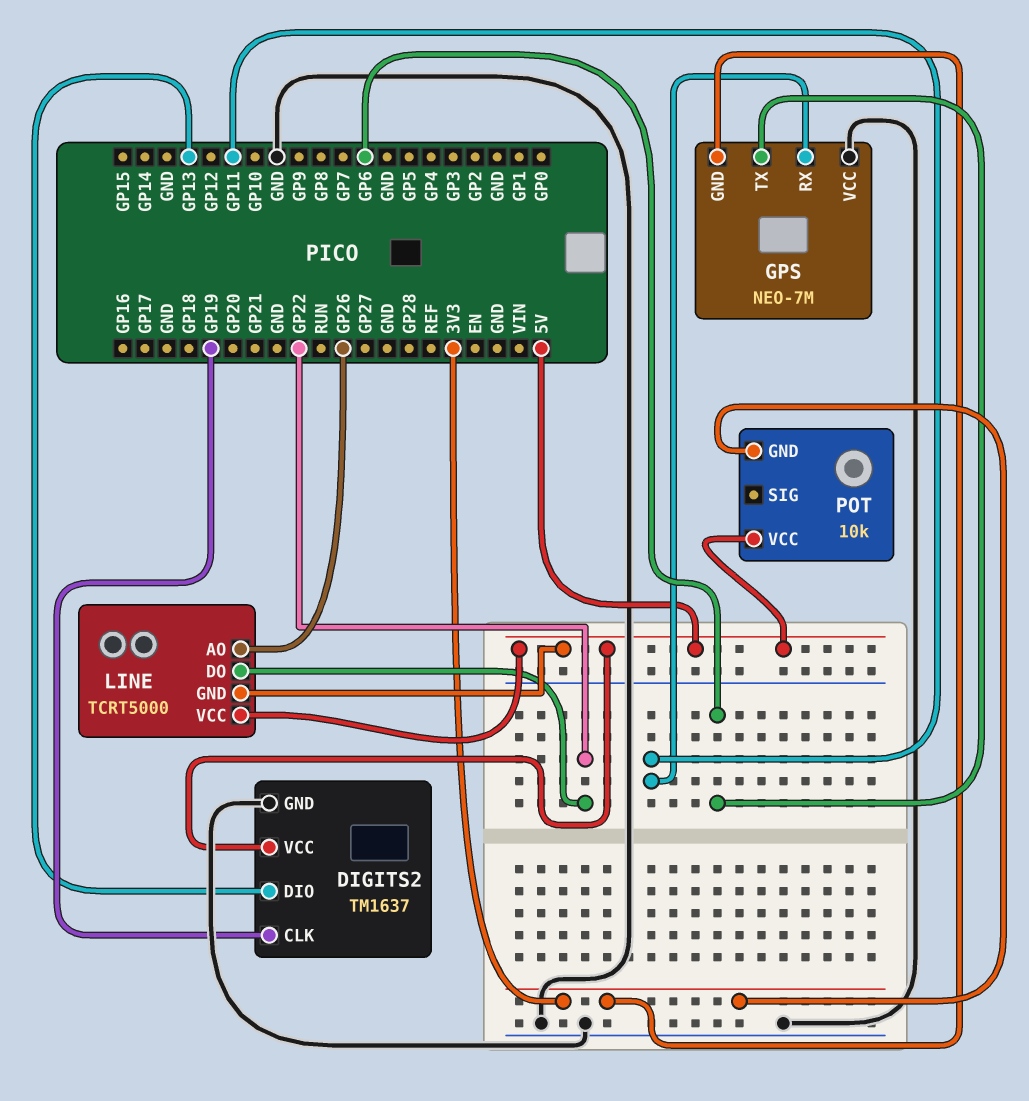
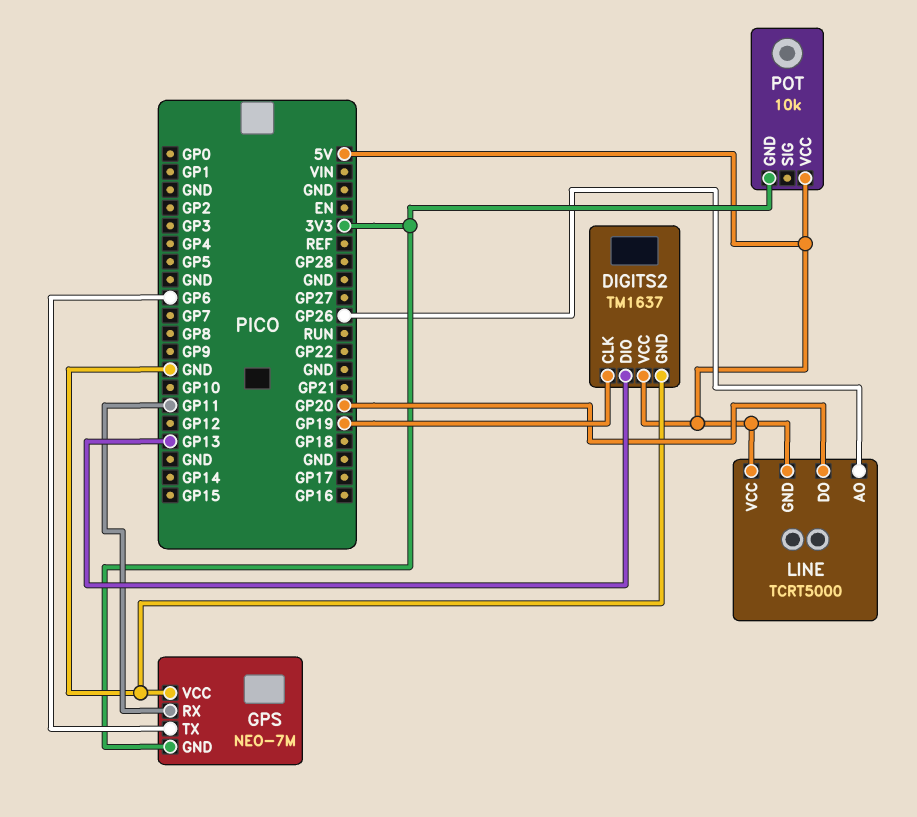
LINE pin DO: GP22 -> GP20

